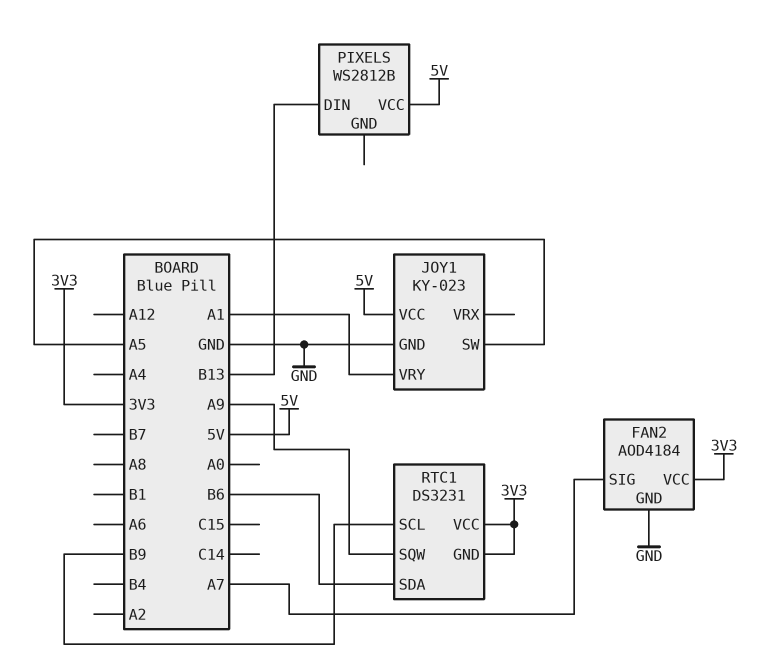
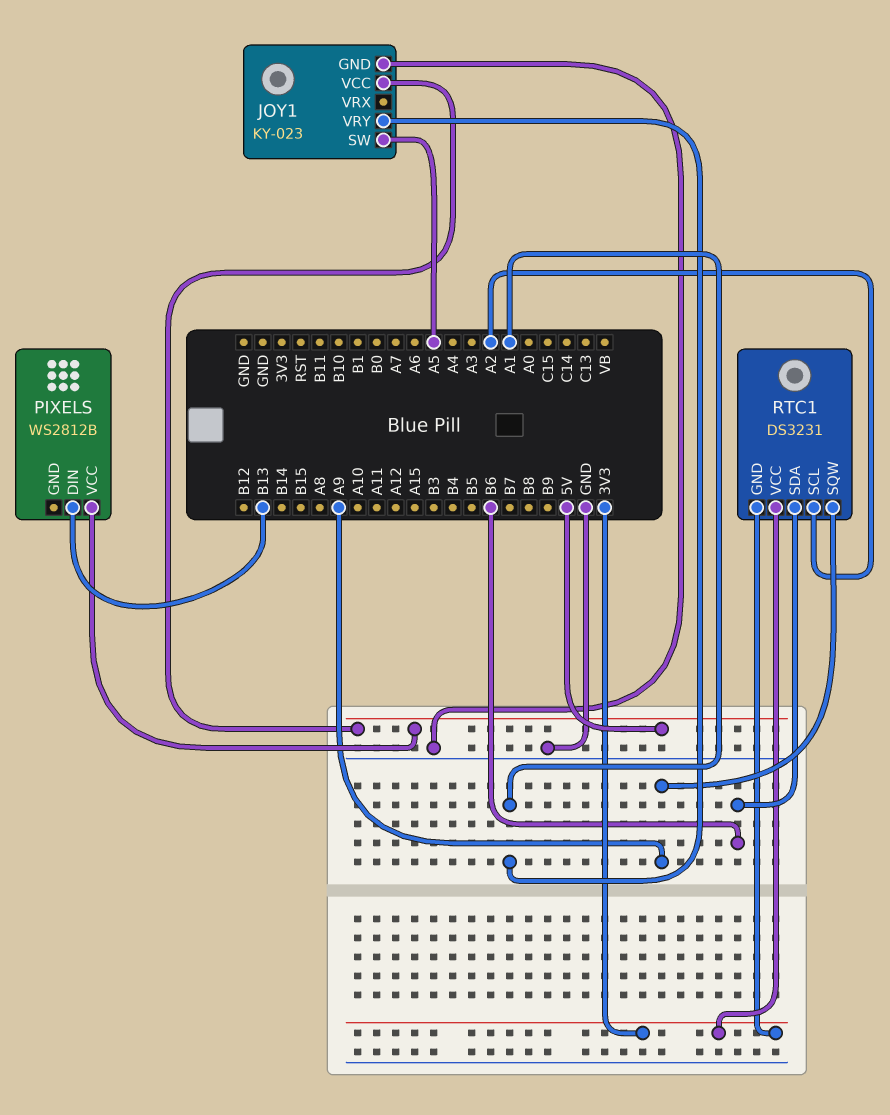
FAN2: AOD4184 -> none
FAN2 pin GND: GND -> none
FAN2 pin SIG: A7 -> none
FAN2 pin VCC: 3V3 -> none
RTC1 pin SCL: B9 -> A2

